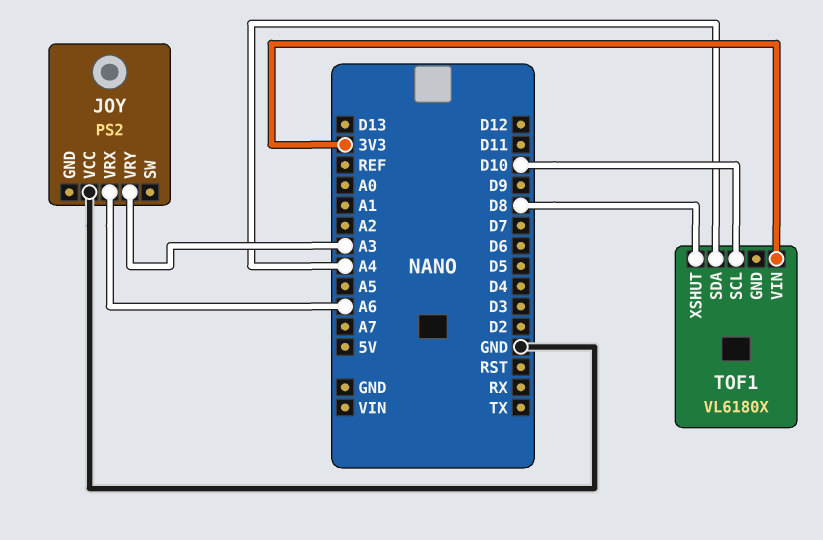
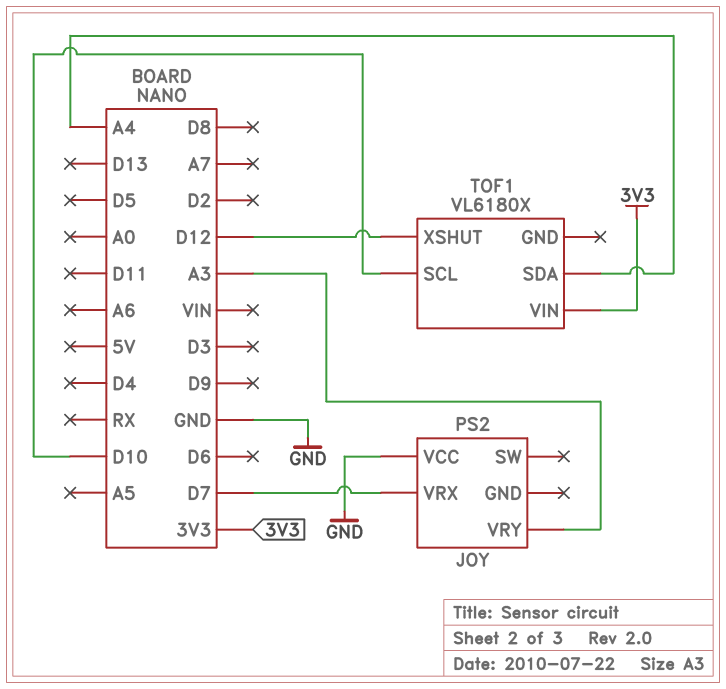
JOY pin VRX: A6 -> D7
TOF1 pin XSHUT: D8 -> D12

